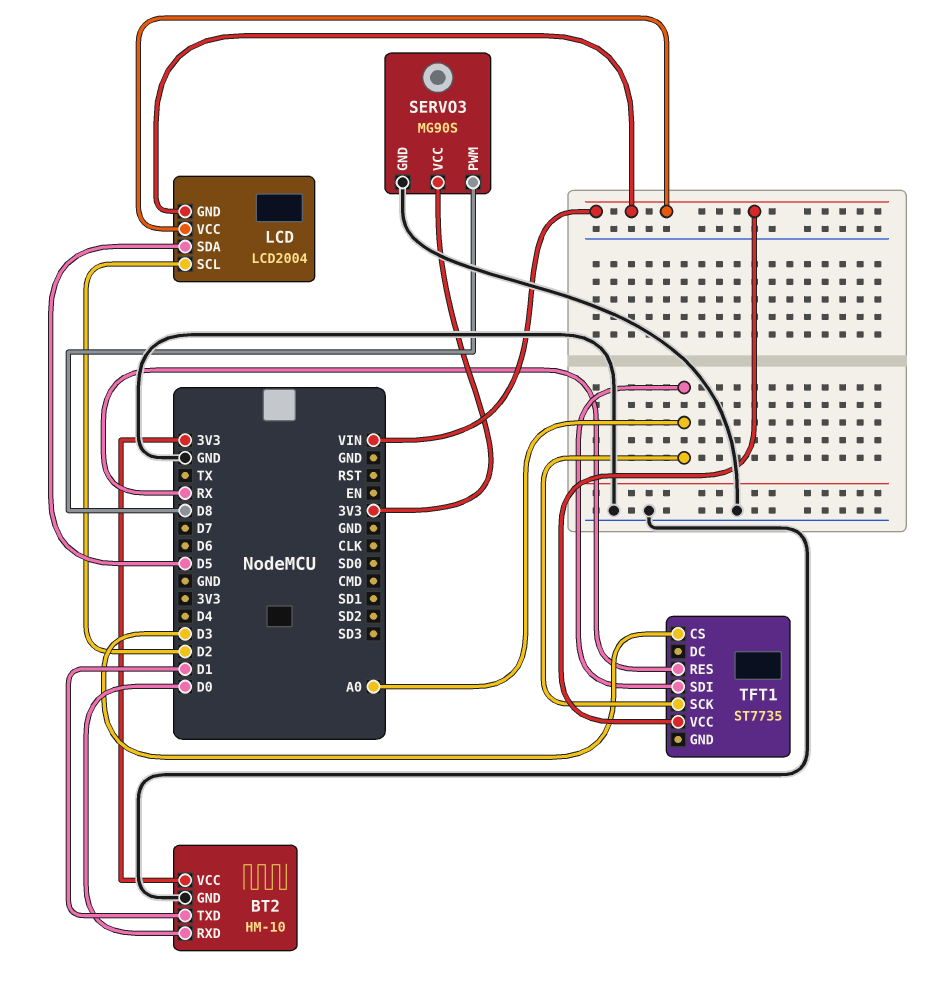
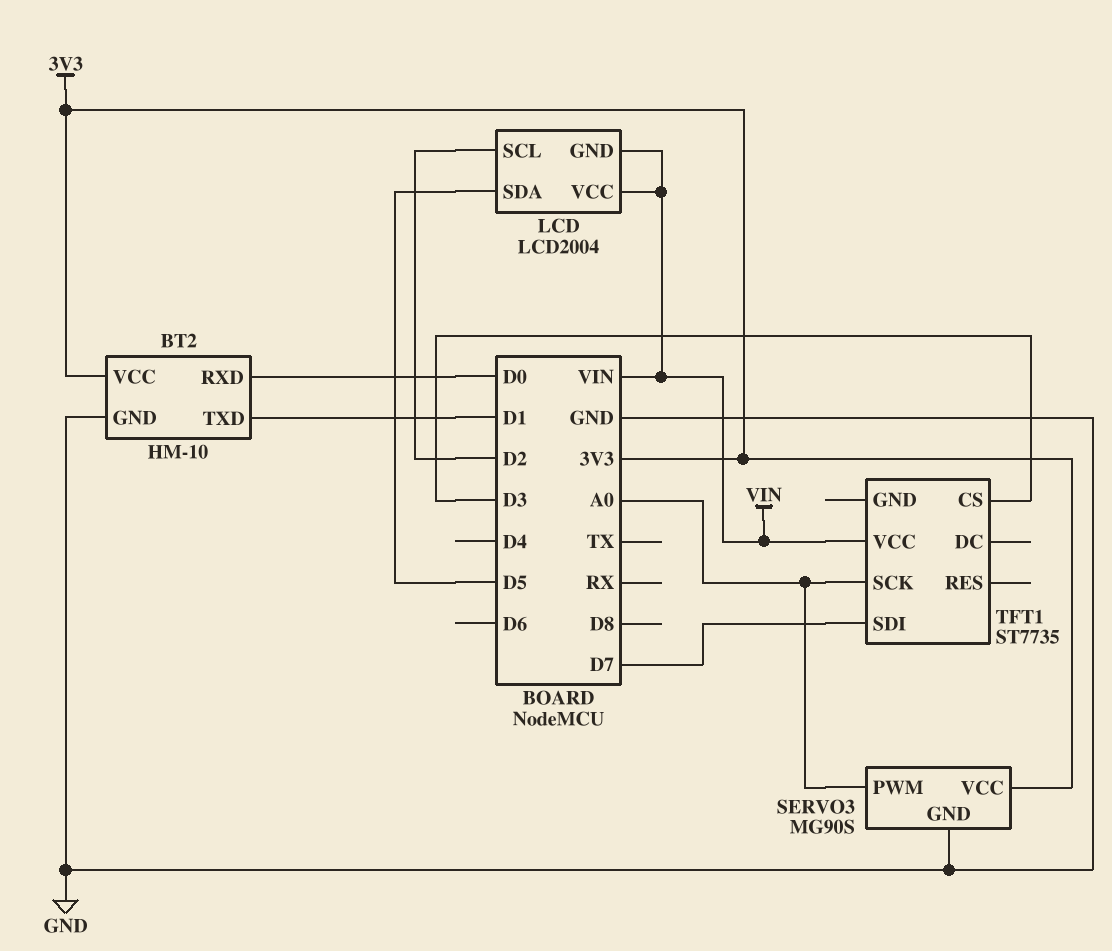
SERVO3 pin PWM: D8 -> A0
TFT1 pin RES: RX -> none
TFT1 pin SDI: A0 -> D7

